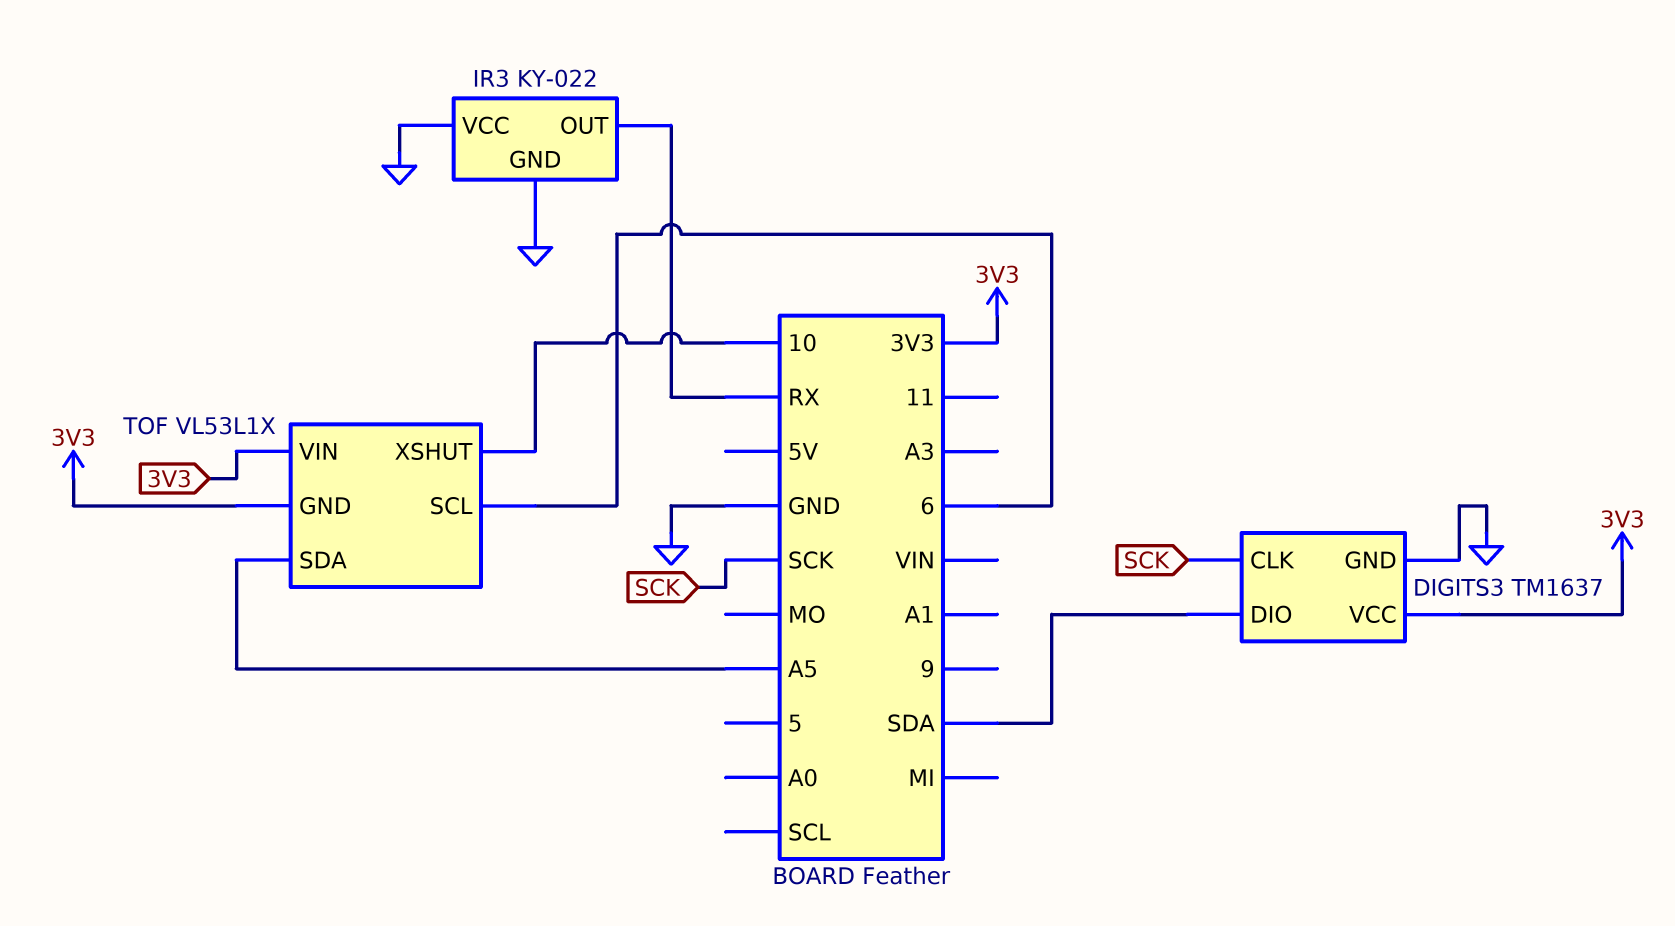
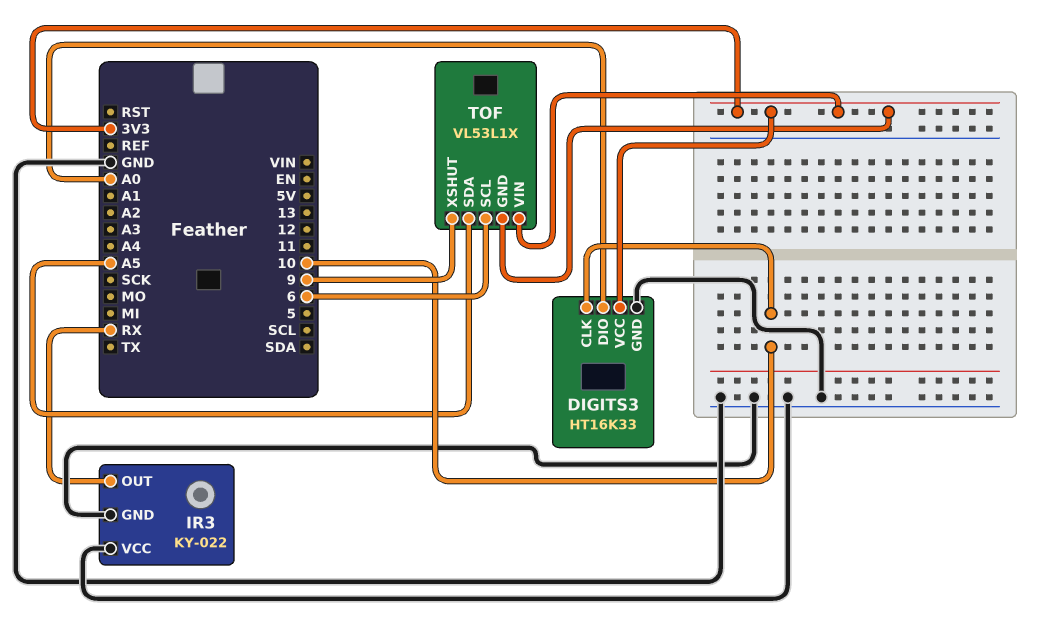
DIGITS3: TM1637 -> HT16K33
DIGITS3 pin CLK: SCK -> 10
DIGITS3 pin DIO: SDA -> A0
TOF pin XSHUT: 10 -> 9

